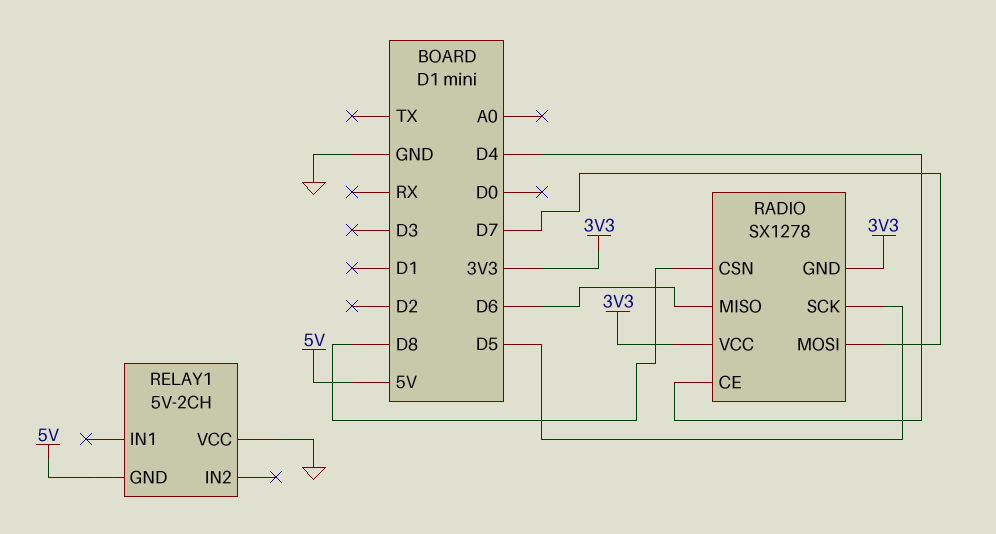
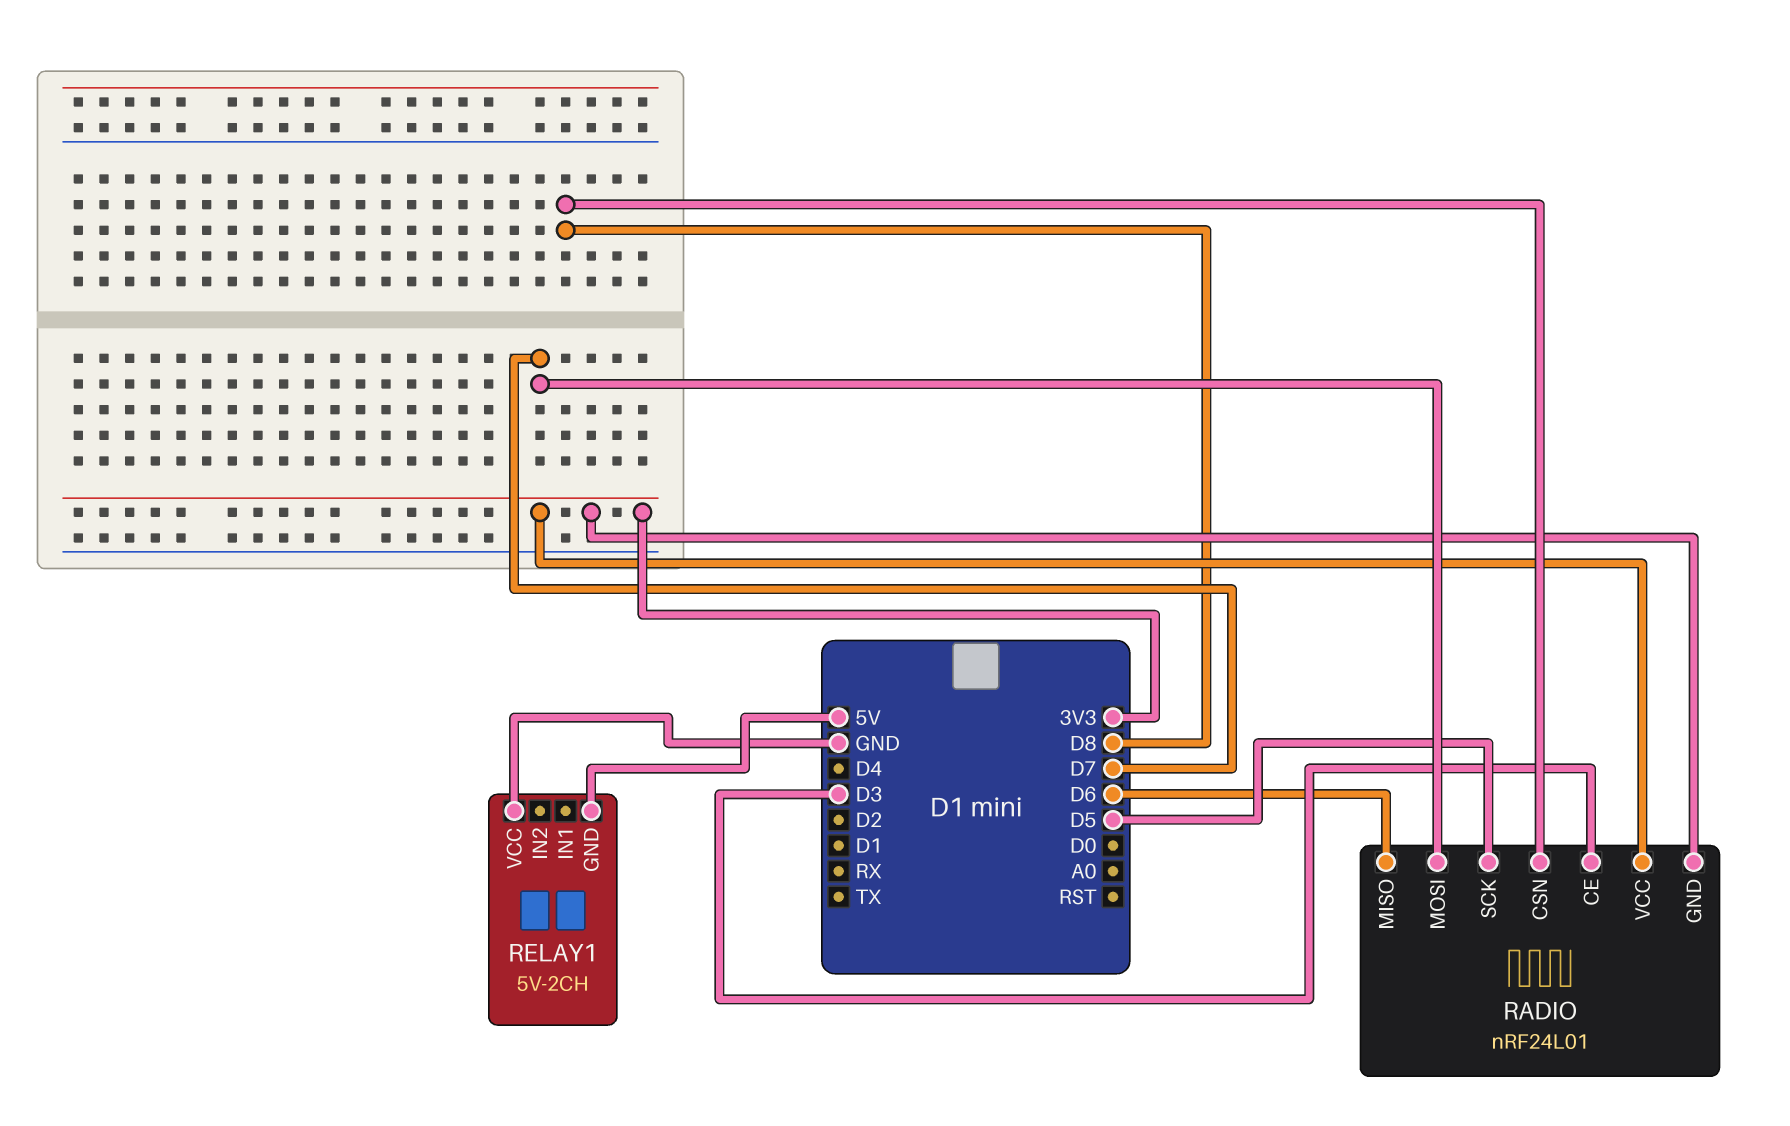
RADIO: SX1278 -> nRF24L01
RADIO pin CE: D4 -> D3

